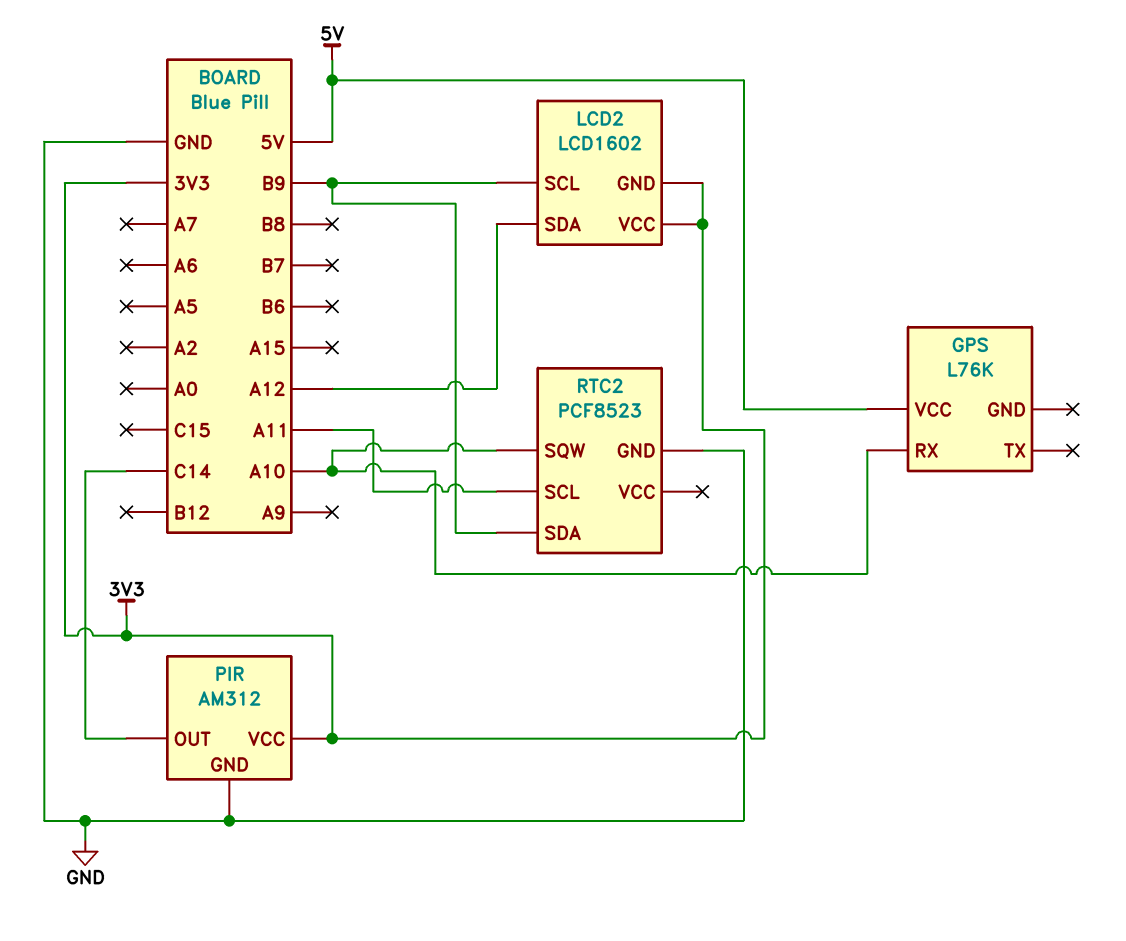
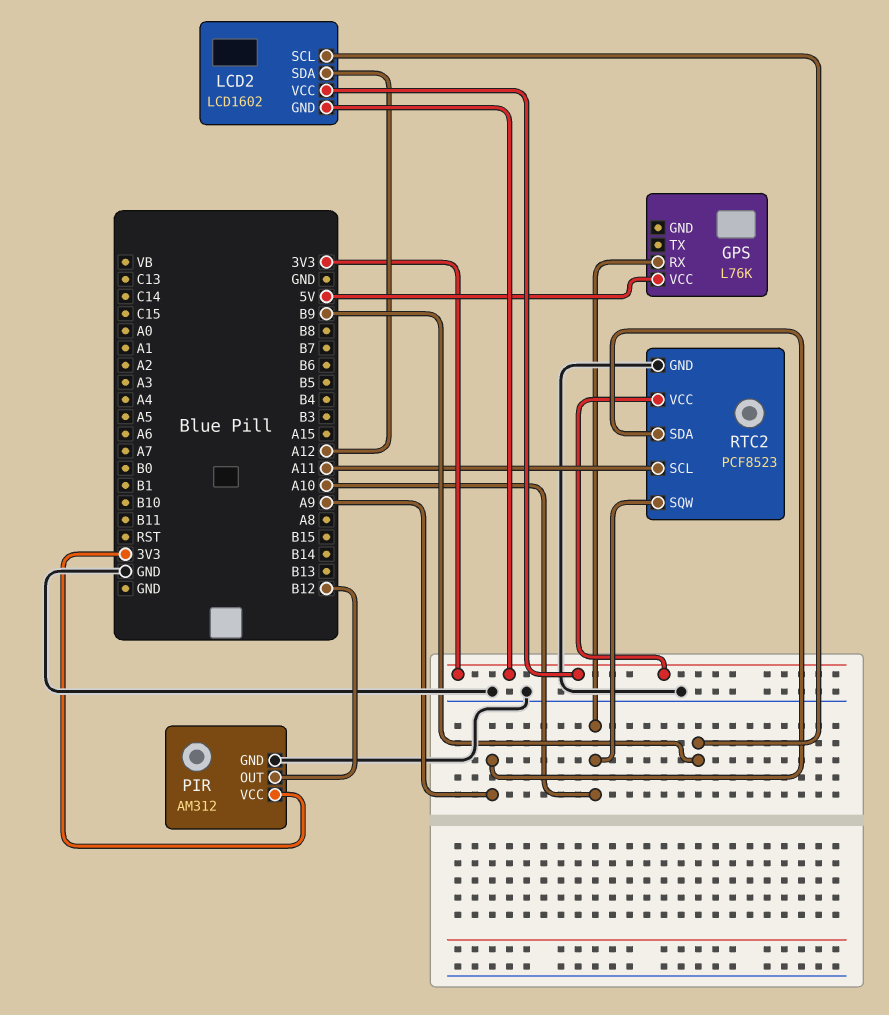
PIR pin OUT: C14 -> B12
RTC2 pin SDA: B9 -> A9
RTC2 pin VCC: none -> 3V3

